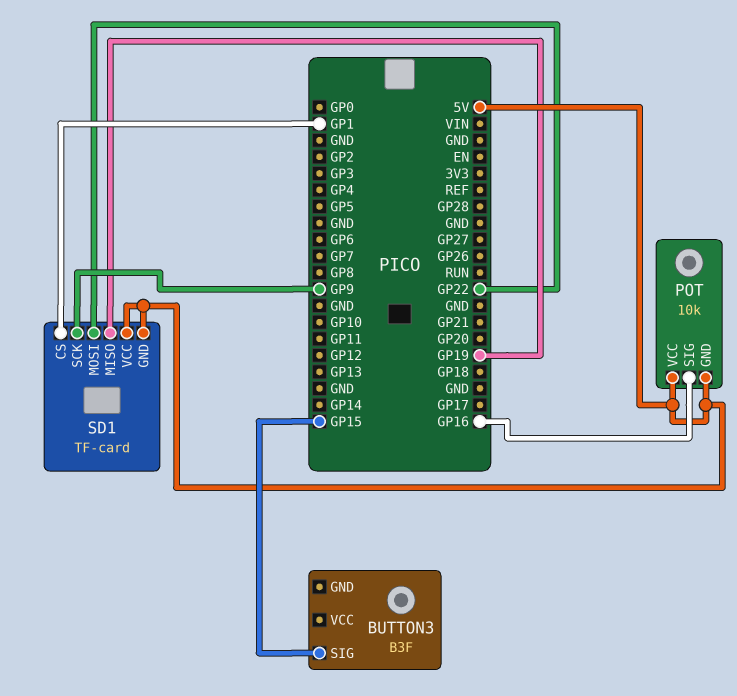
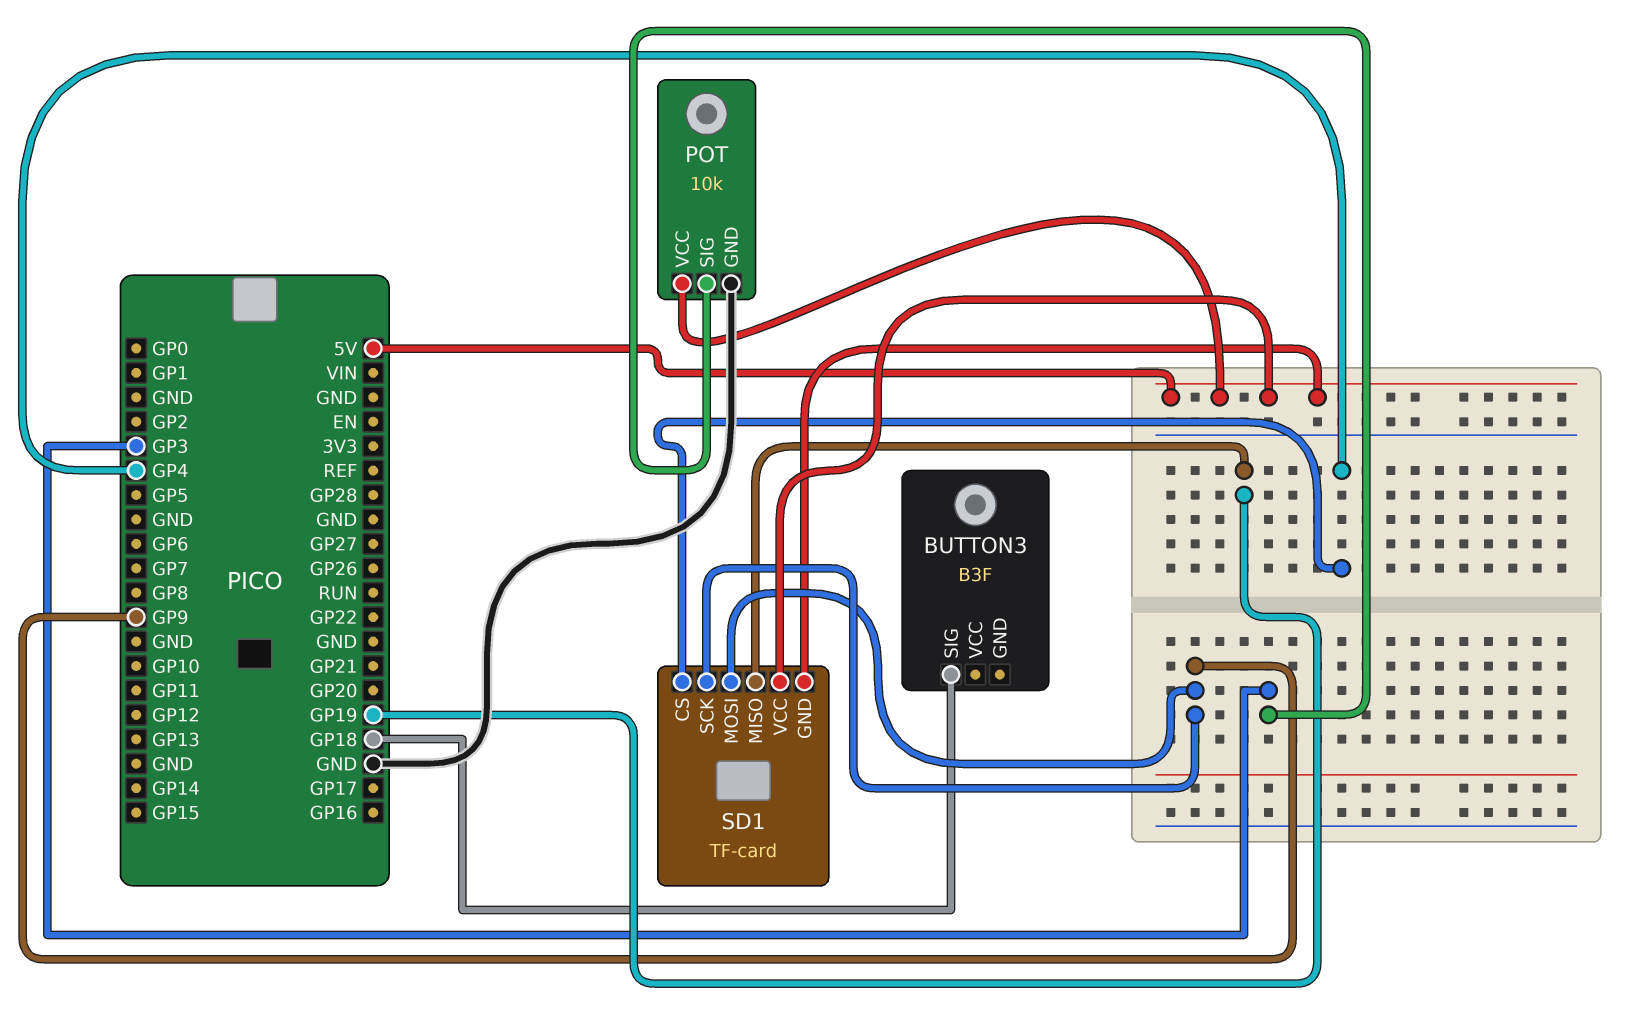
BUTTON3 pin SIG: GP15 -> GP18
POT pin GND: 5V -> GND
POT pin SIG: GP16 -> GP3
SD1 pin CS: GP1 -> GP4
SD1 pin MOSI: GP22 -> GP9

